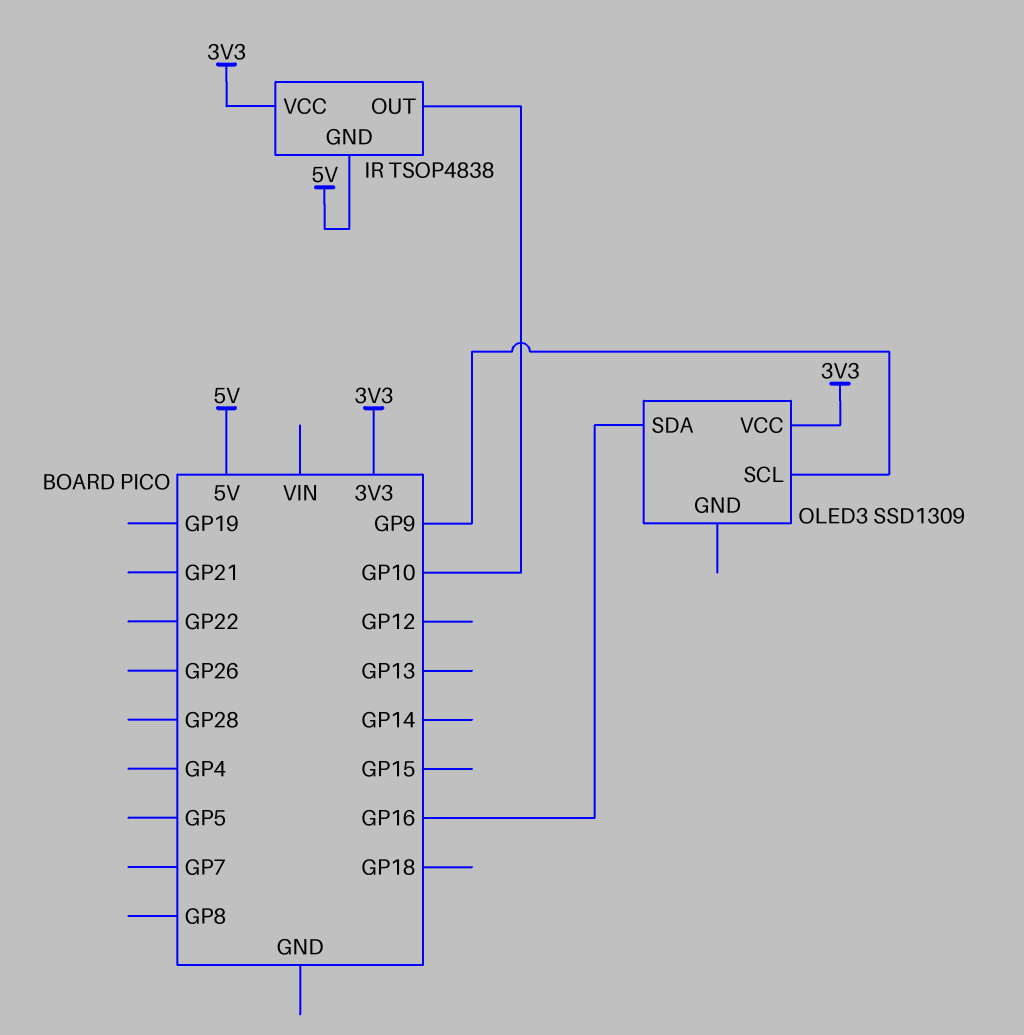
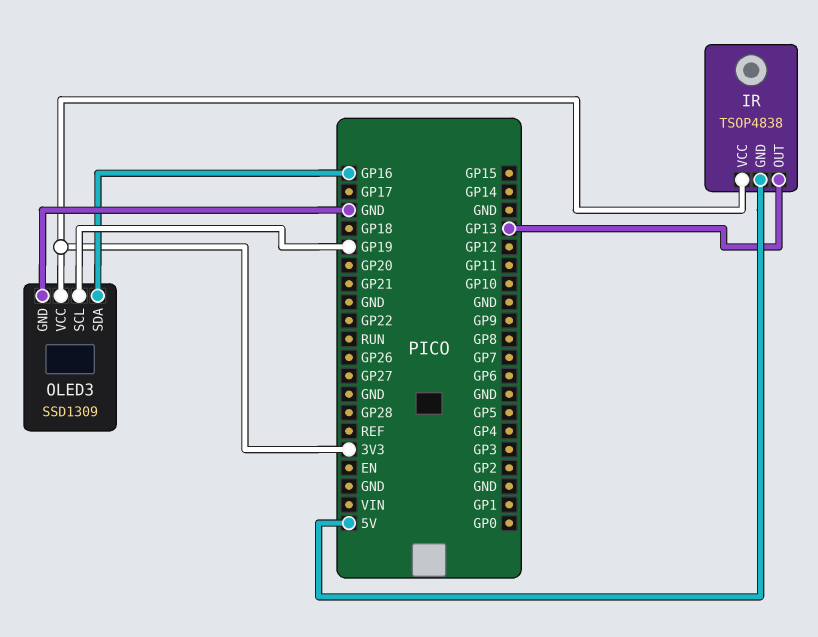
IR pin OUT: GP10 -> GP13
OLED3 pin GND: none -> GND
OLED3 pin SCL: GP9 -> GP19

